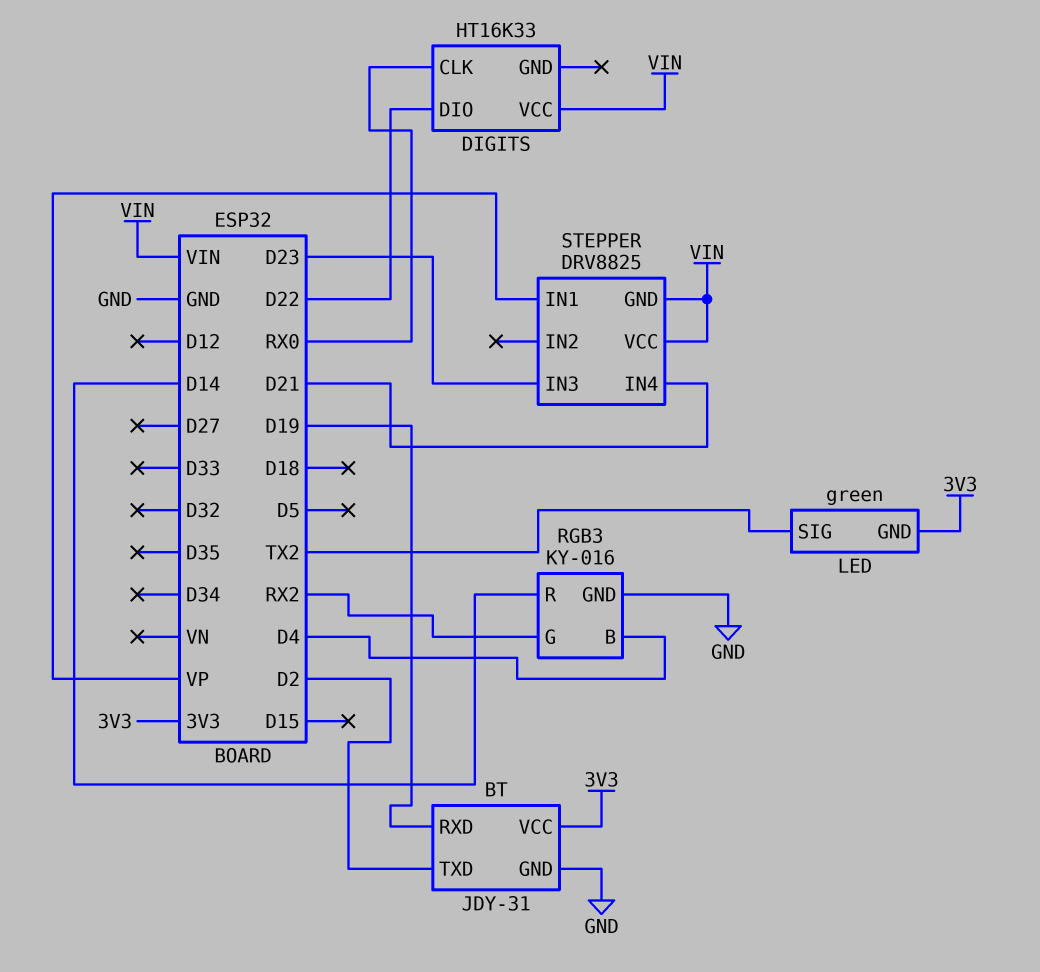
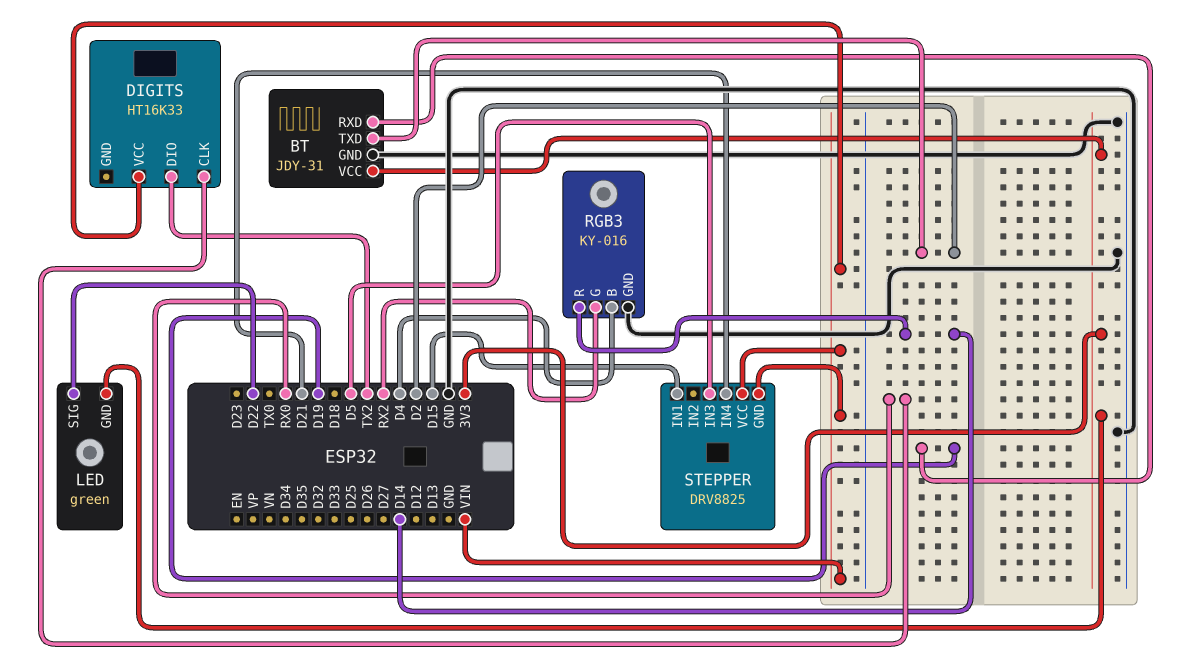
DIGITS pin DIO: D22 -> TX2
LED pin SIG: TX2 -> D22
STEPPER pin IN1: VP -> D15
STEPPER pin IN3: D23 -> D5

